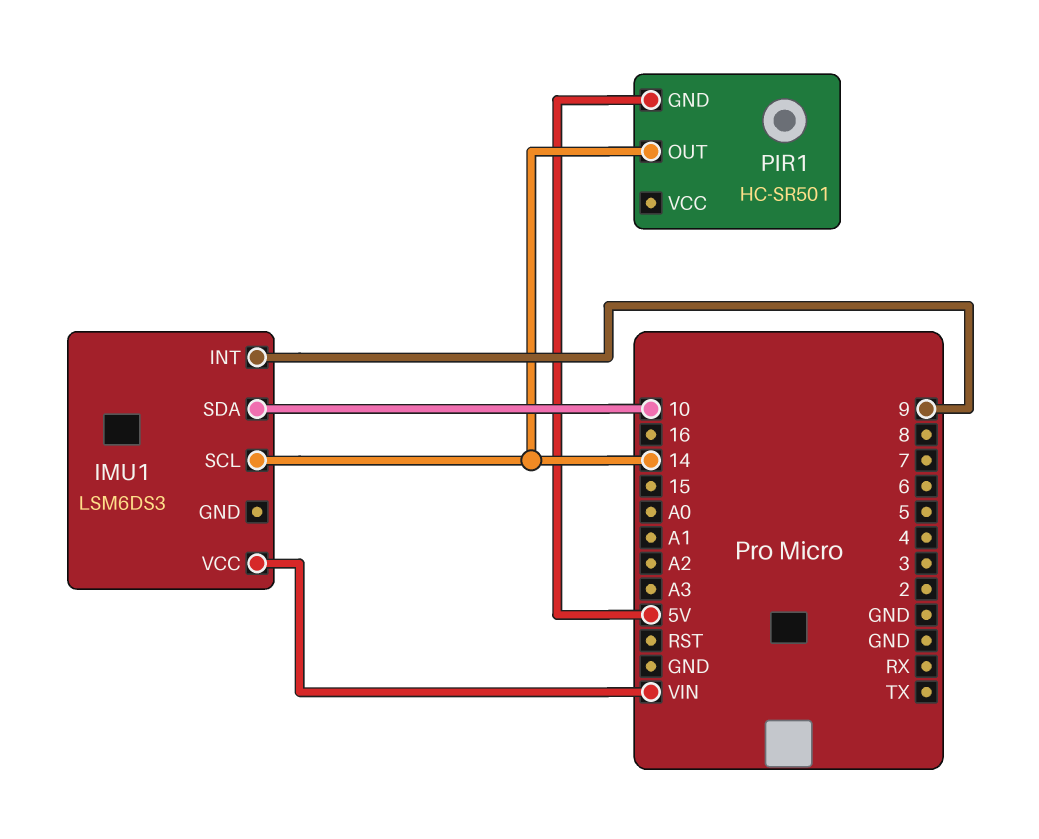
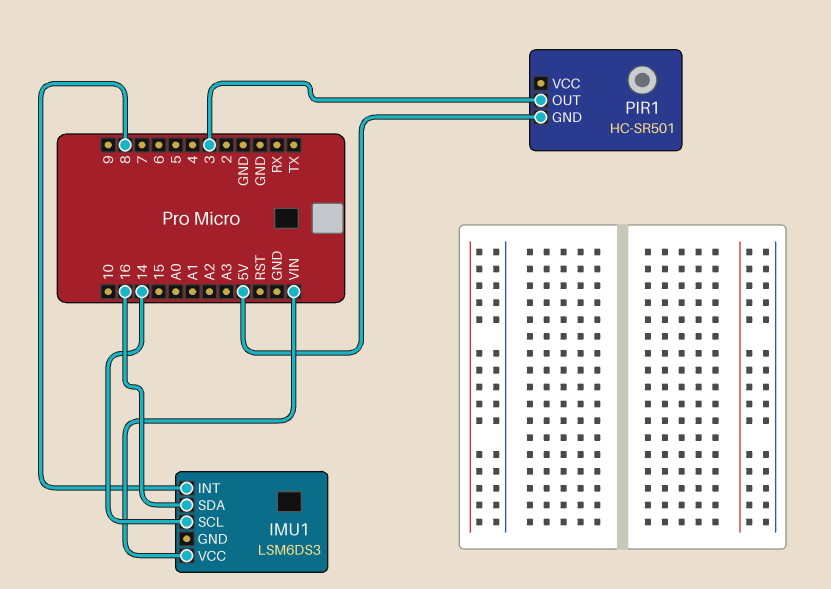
IMU1 pin INT: 9 -> 8
IMU1 pin SDA: 10 -> 16
PIR1 pin OUT: 14 -> 3

